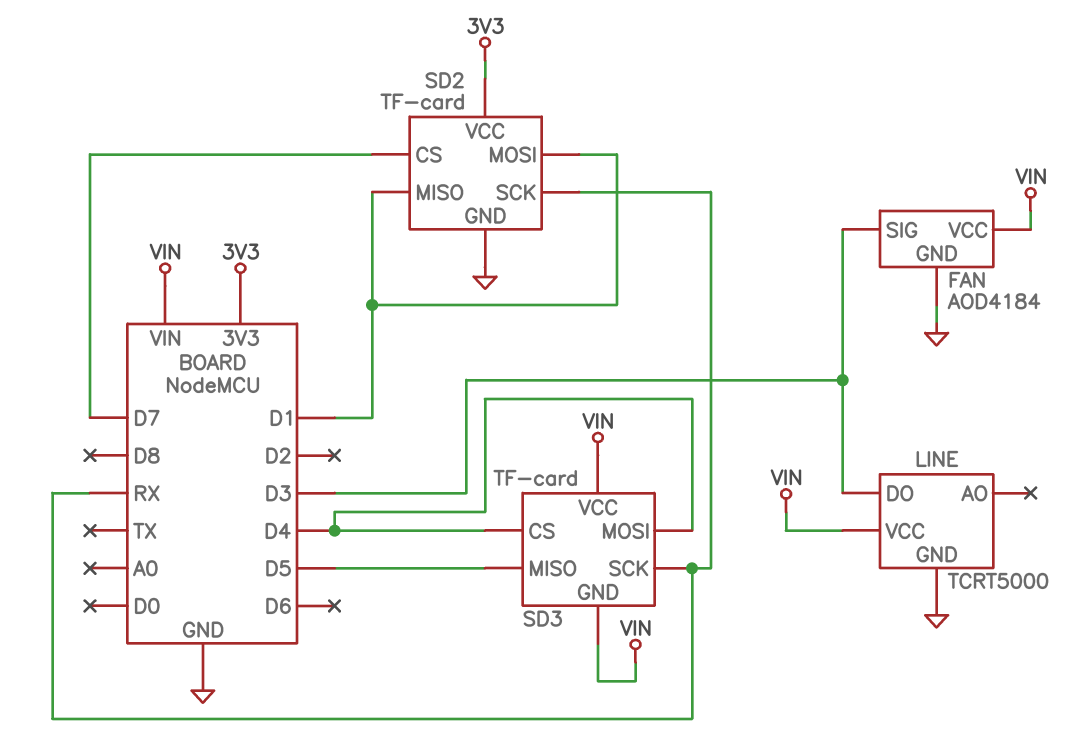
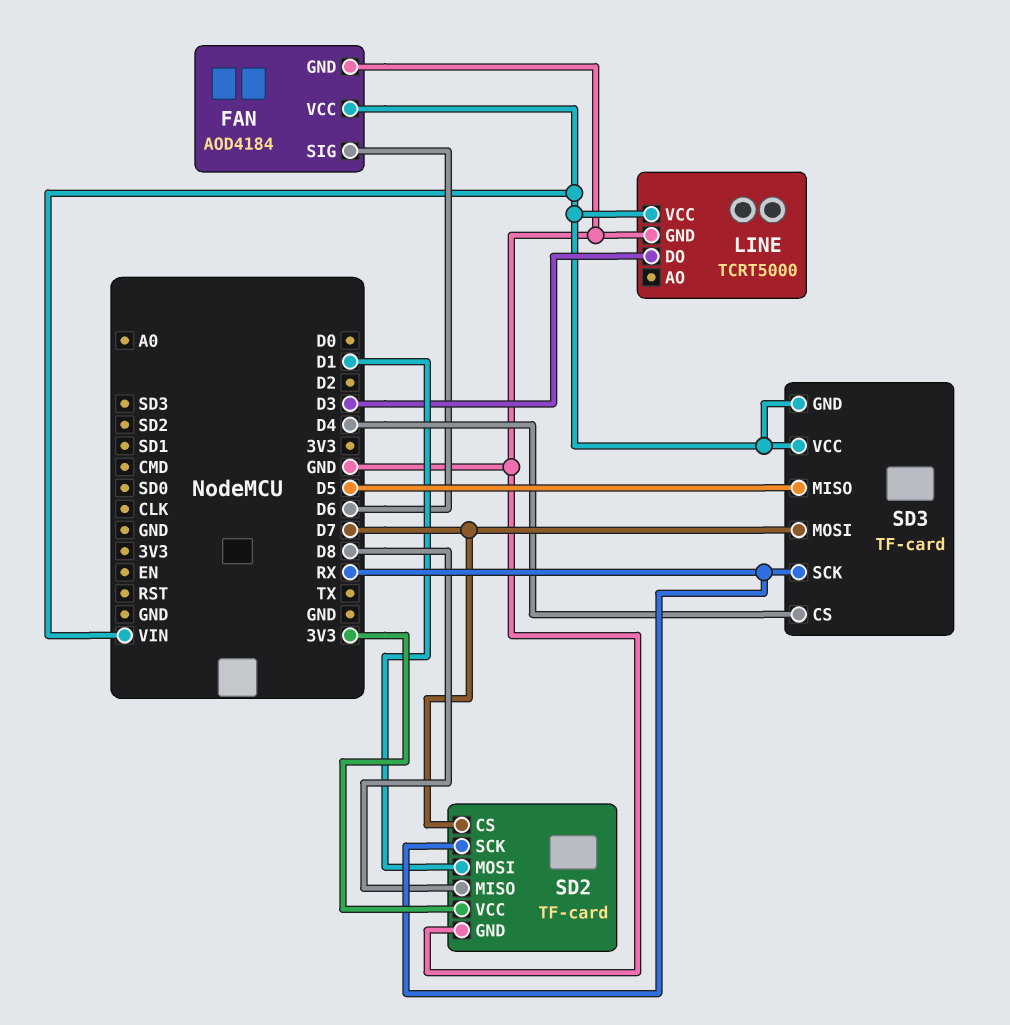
FAN pin SIG: D3 -> D6
SD2 pin MISO: D1 -> D8
SD3 pin MOSI: D4 -> D7

